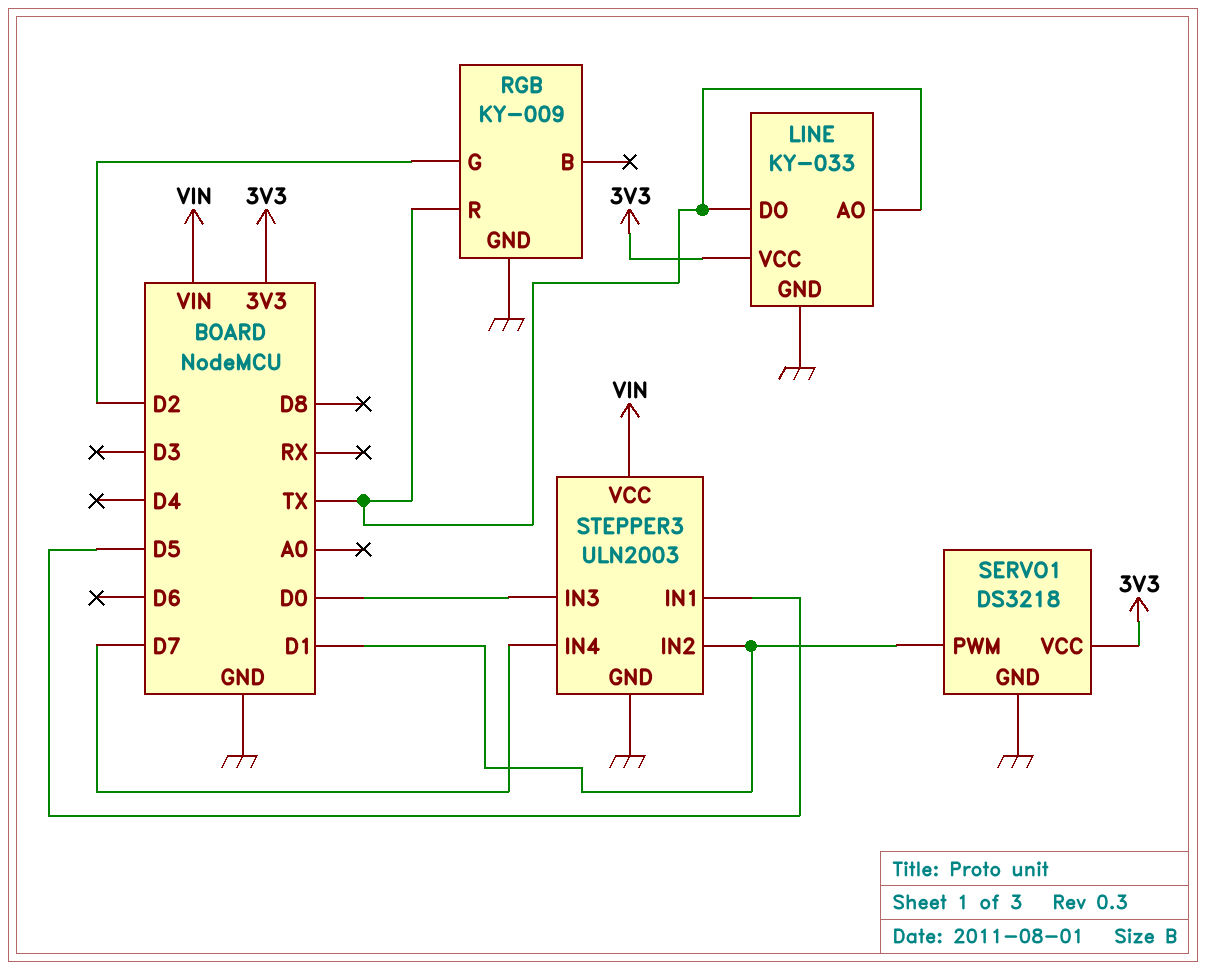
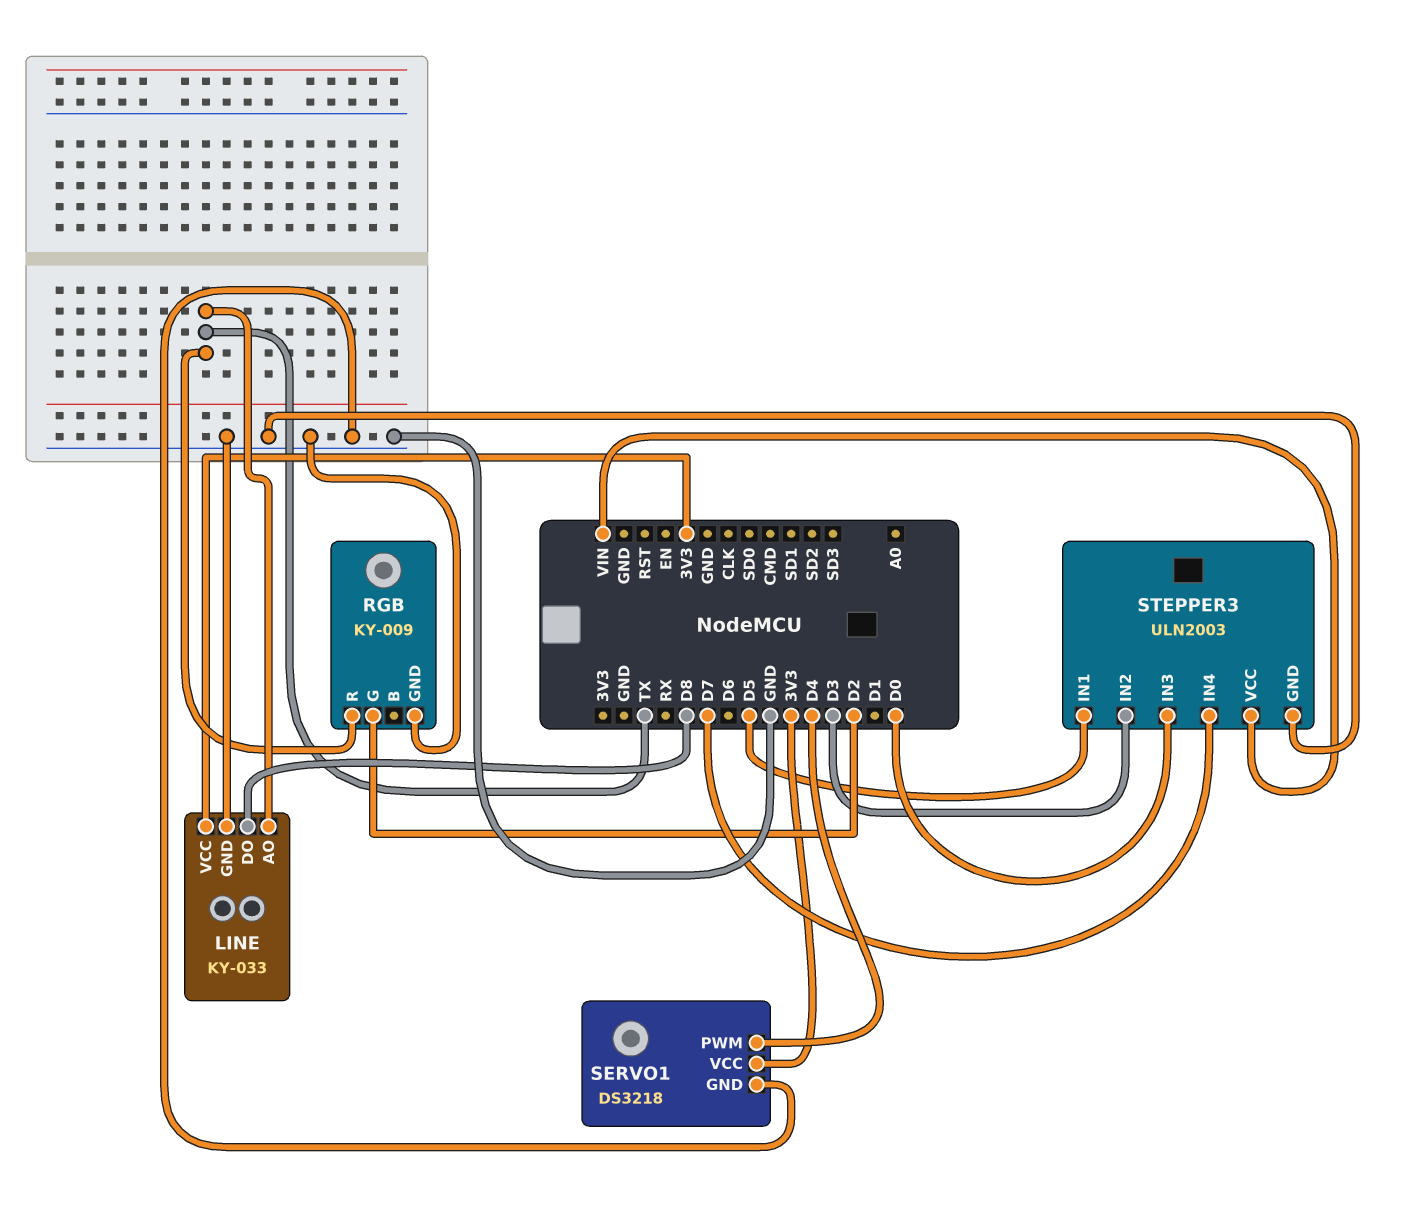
LINE pin DO: TX -> D8
SERVO1 pin PWM: D1 -> D4
STEPPER3 pin IN2: D1 -> D3

